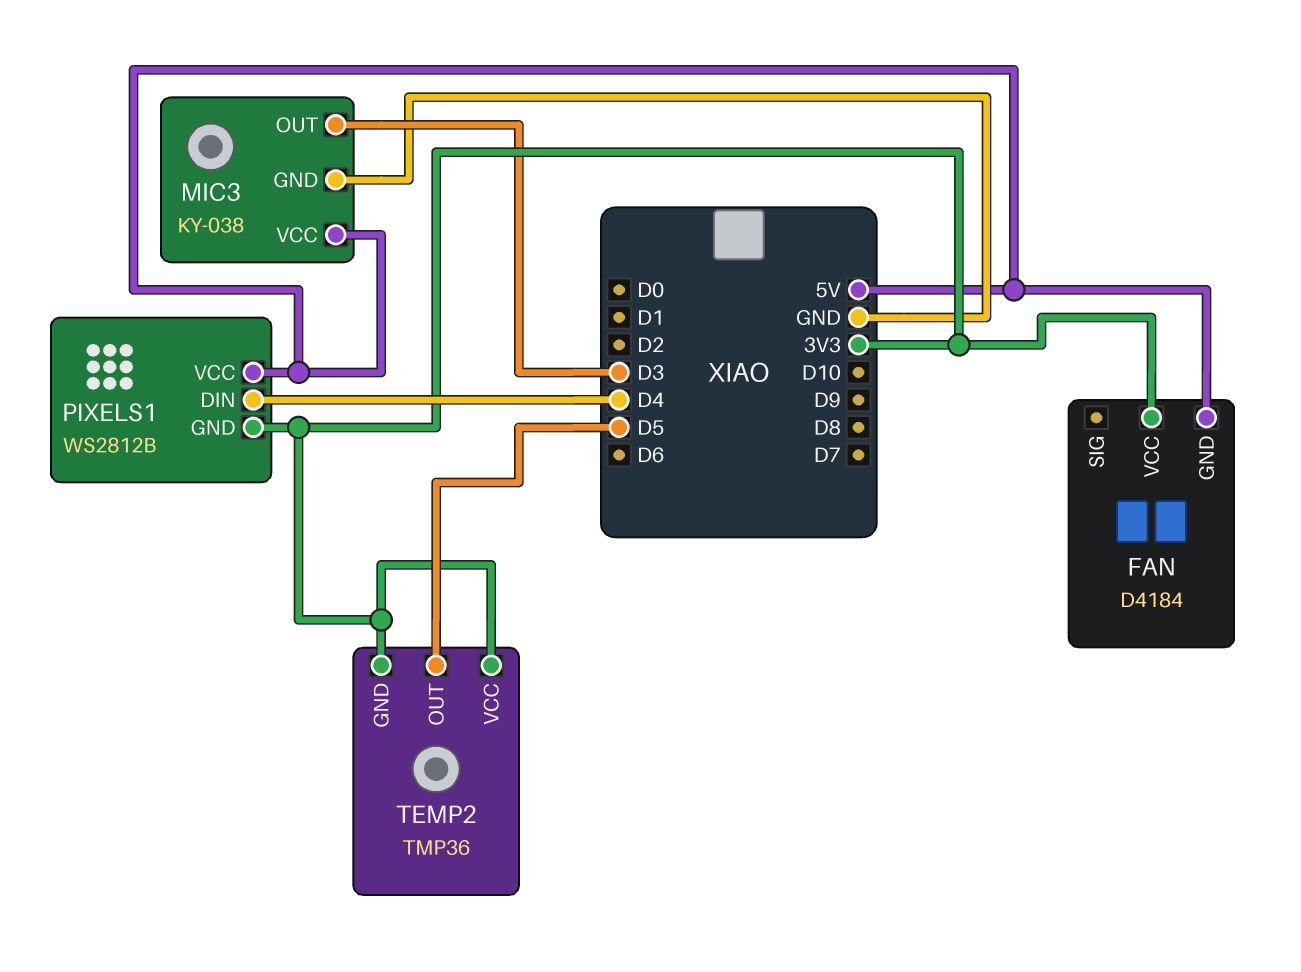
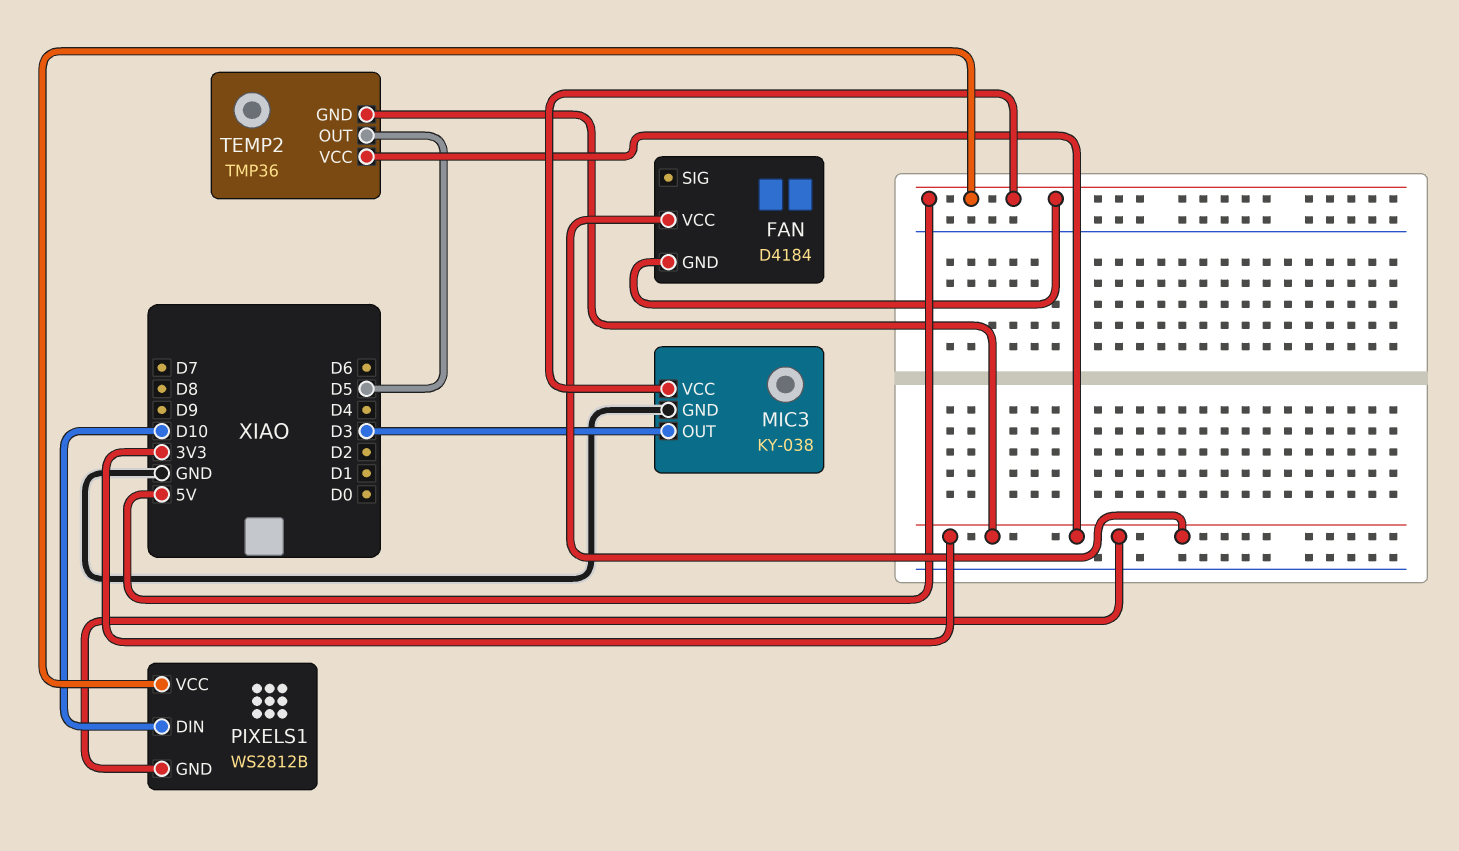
PIXELS1 pin DIN: D4 -> D10

